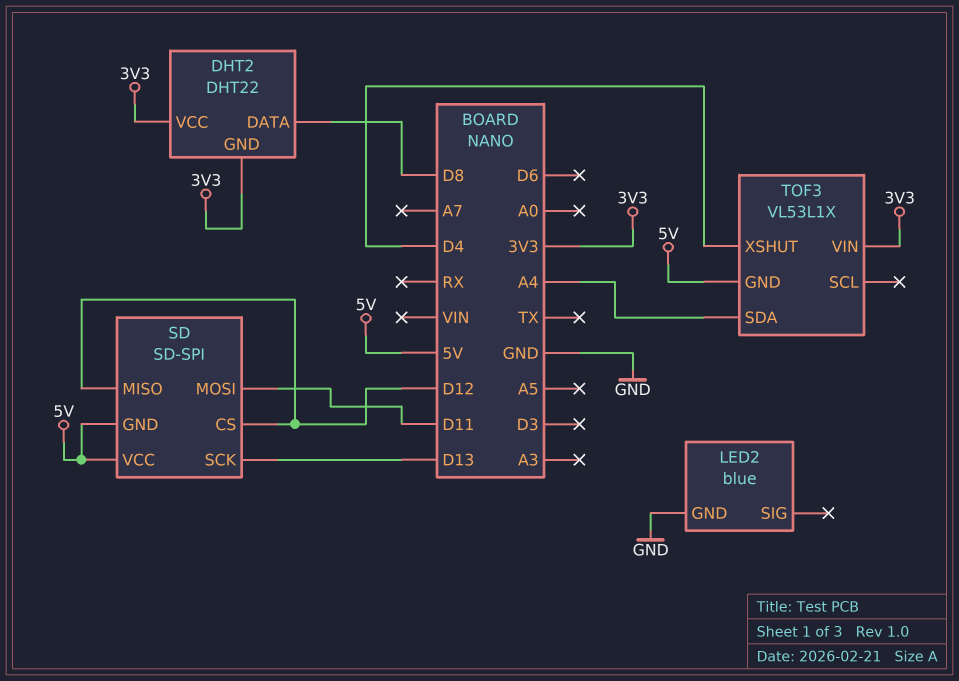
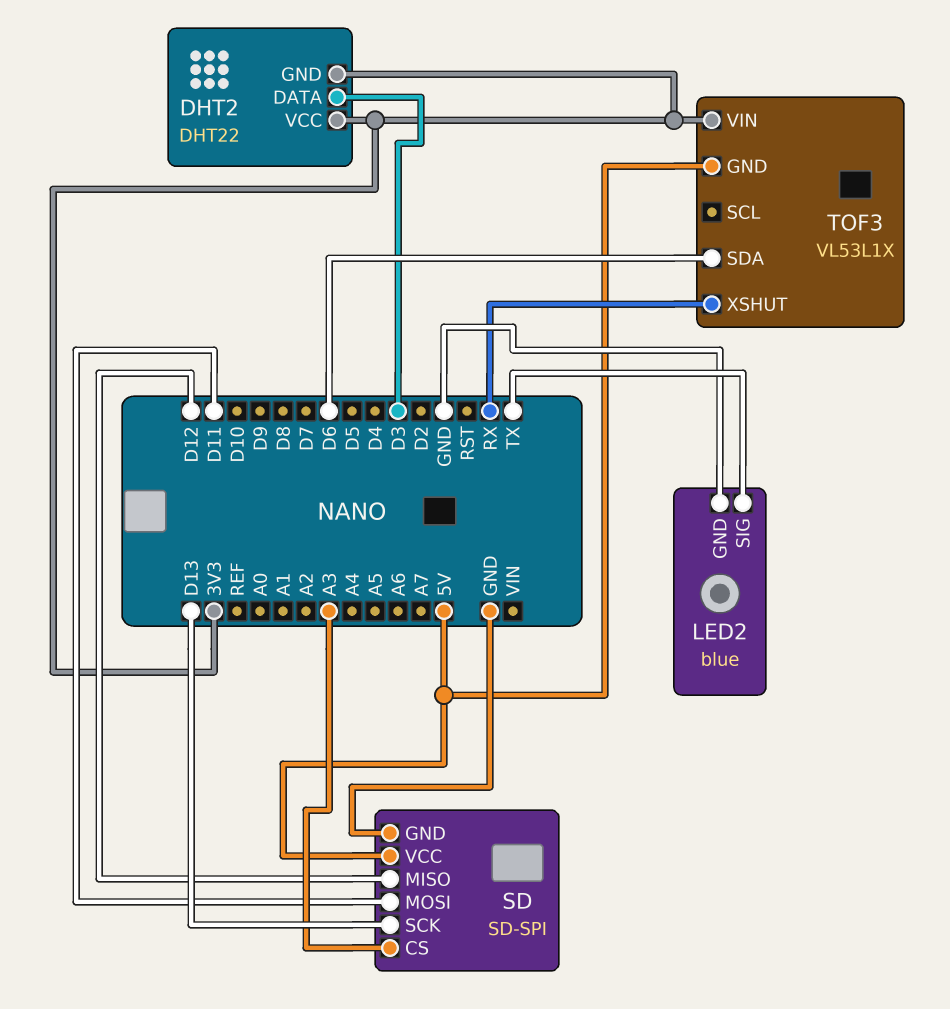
DHT2 pin DATA: D8 -> D3
LED2 pin SIG: none -> TX
SD pin CS: D12 -> A3
SD pin GND: 5V -> GND
TOF3 pin SDA: A4 -> D6
TOF3 pin XSHUT: D4 -> RX

